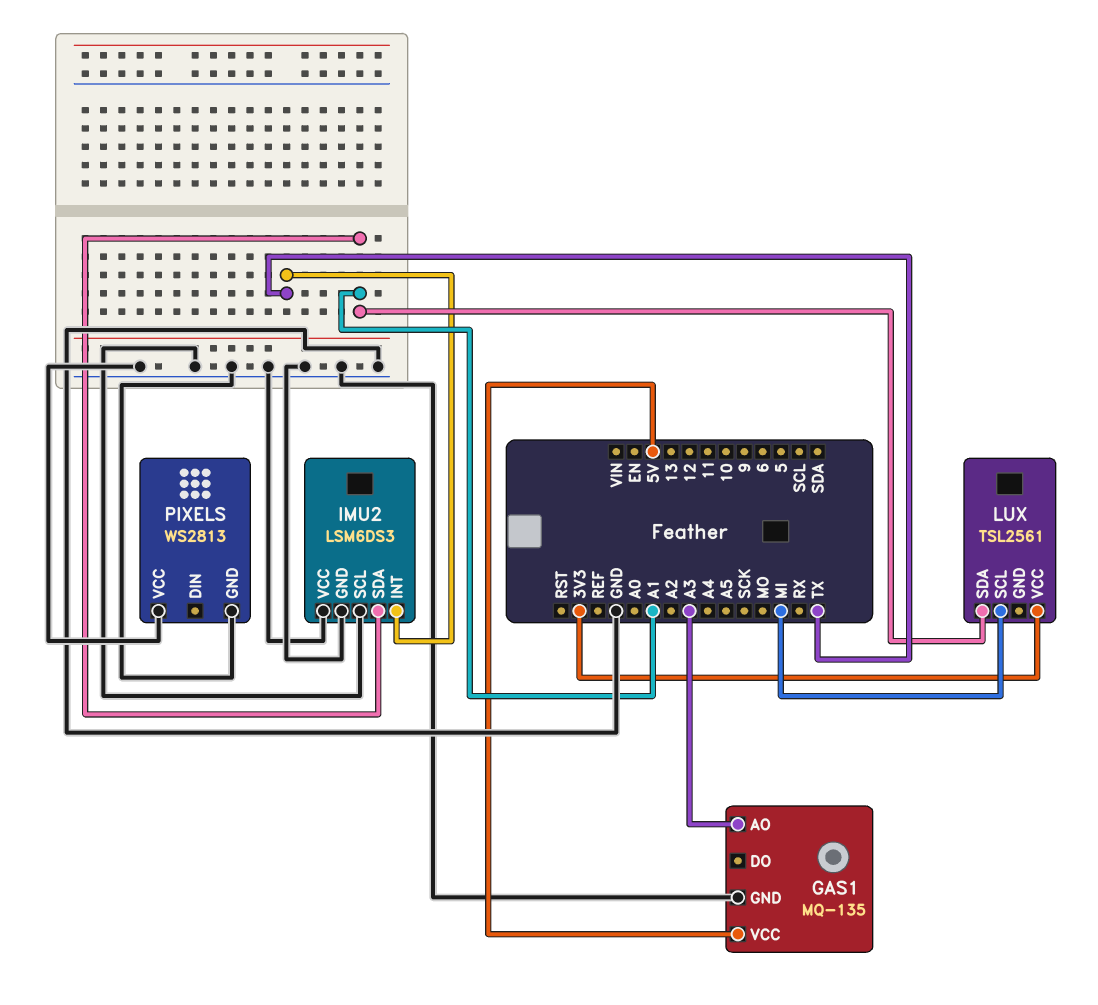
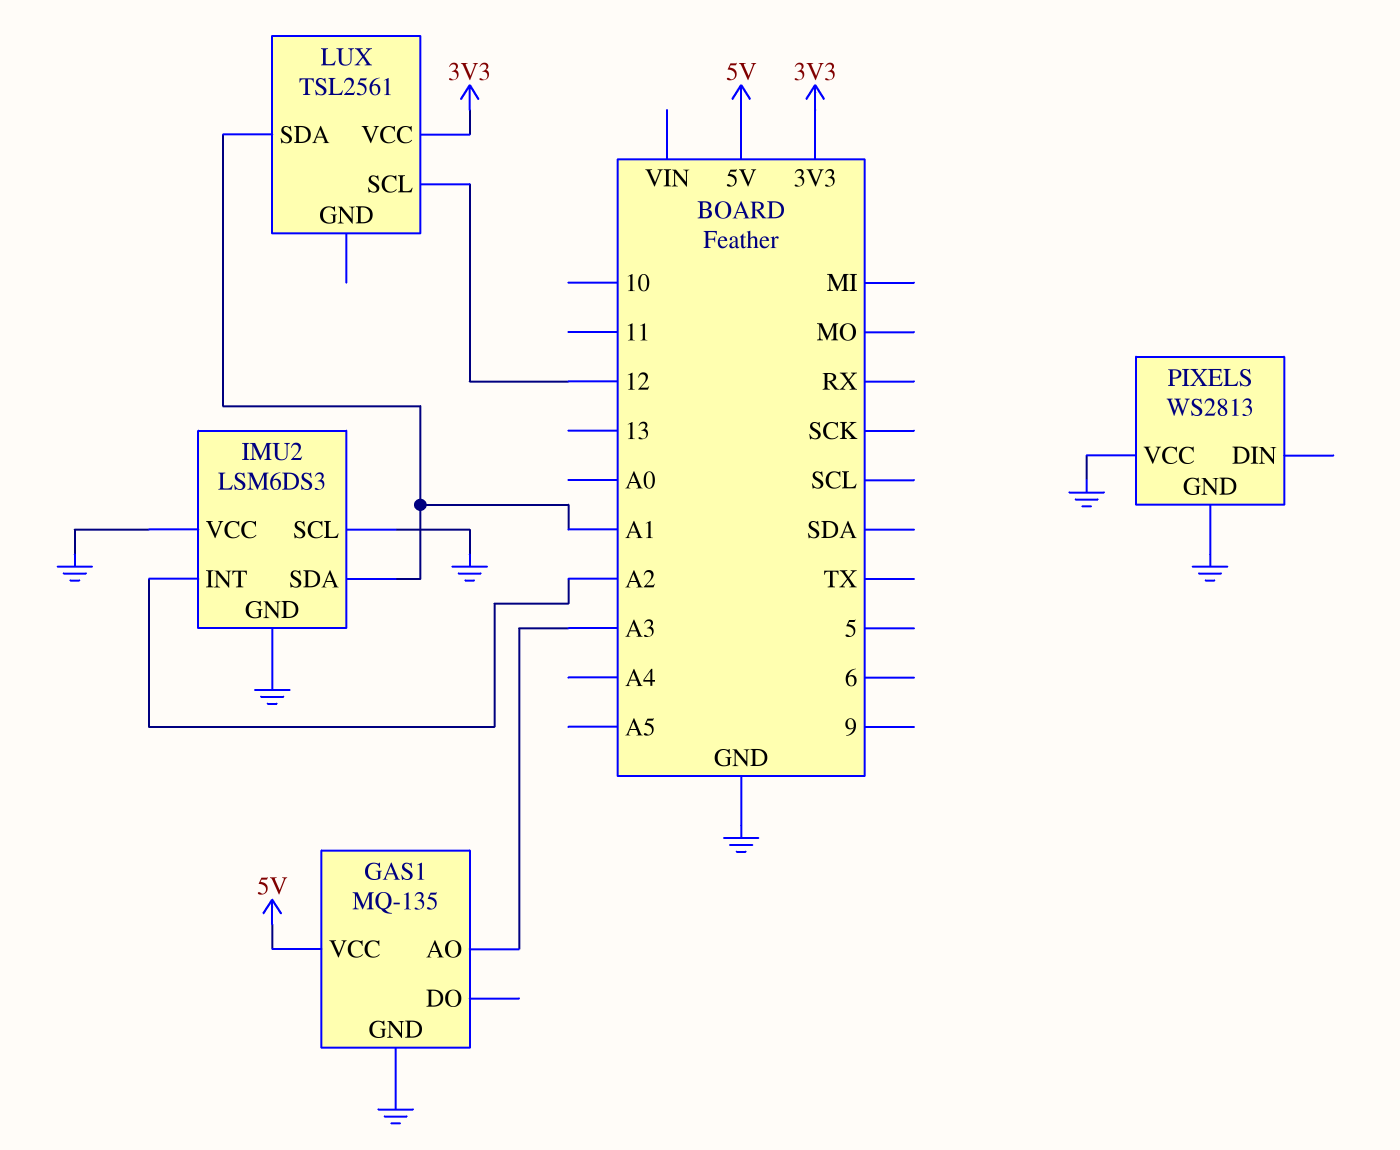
IMU2 pin INT: TX -> A2
LUX pin SCL: MI -> 12

